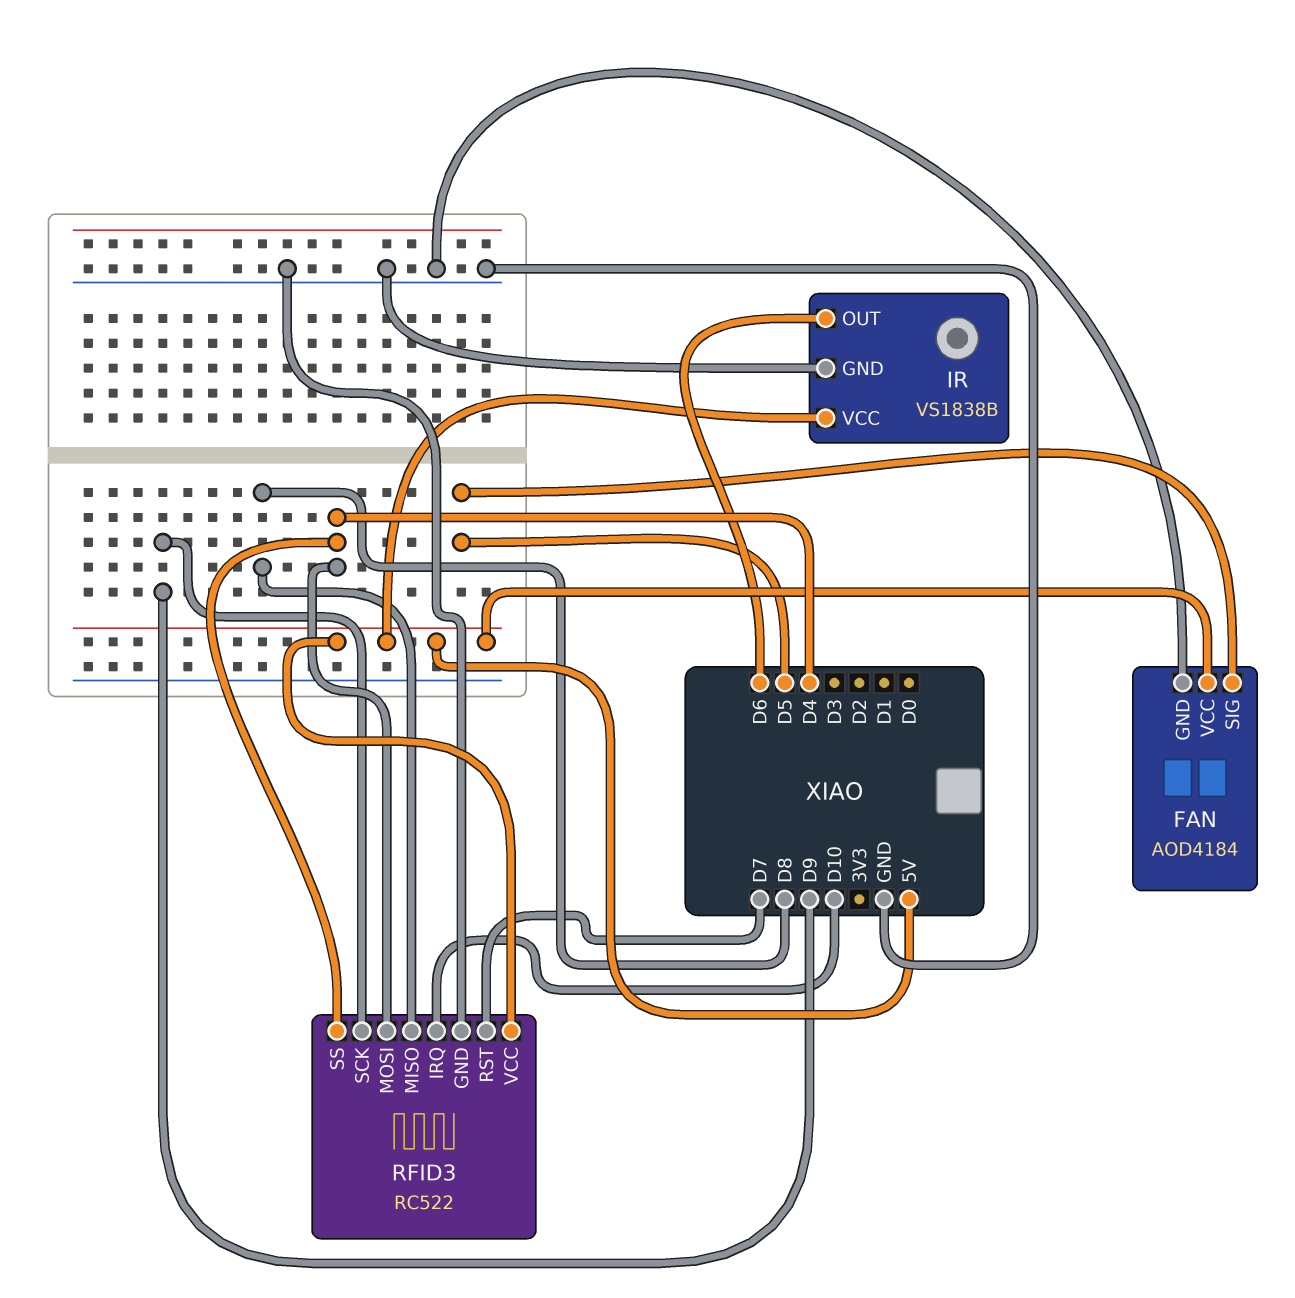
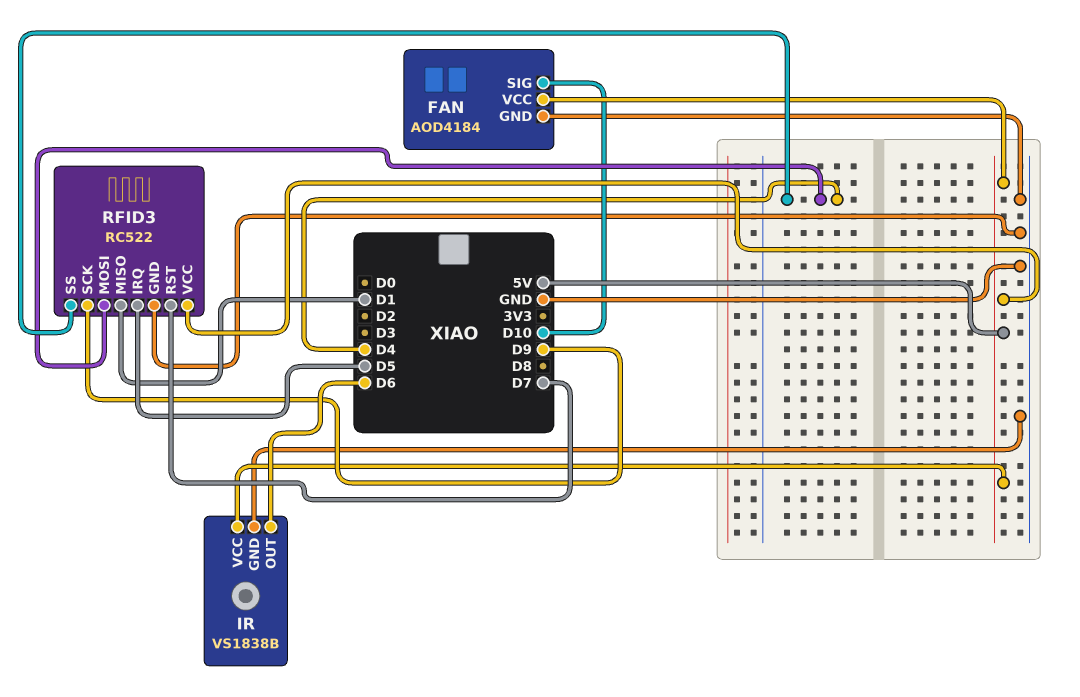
FAN pin SIG: D5 -> D10
RFID3 pin IRQ: D10 -> D5
RFID3 pin MISO: D8 -> D1

